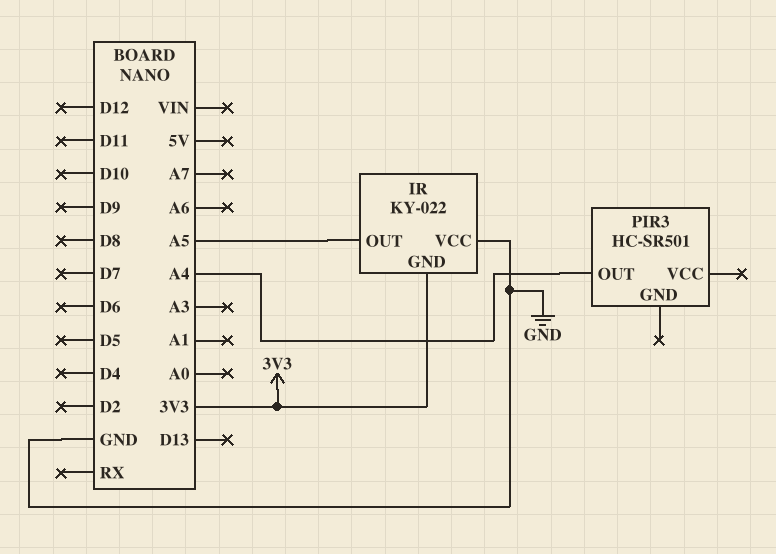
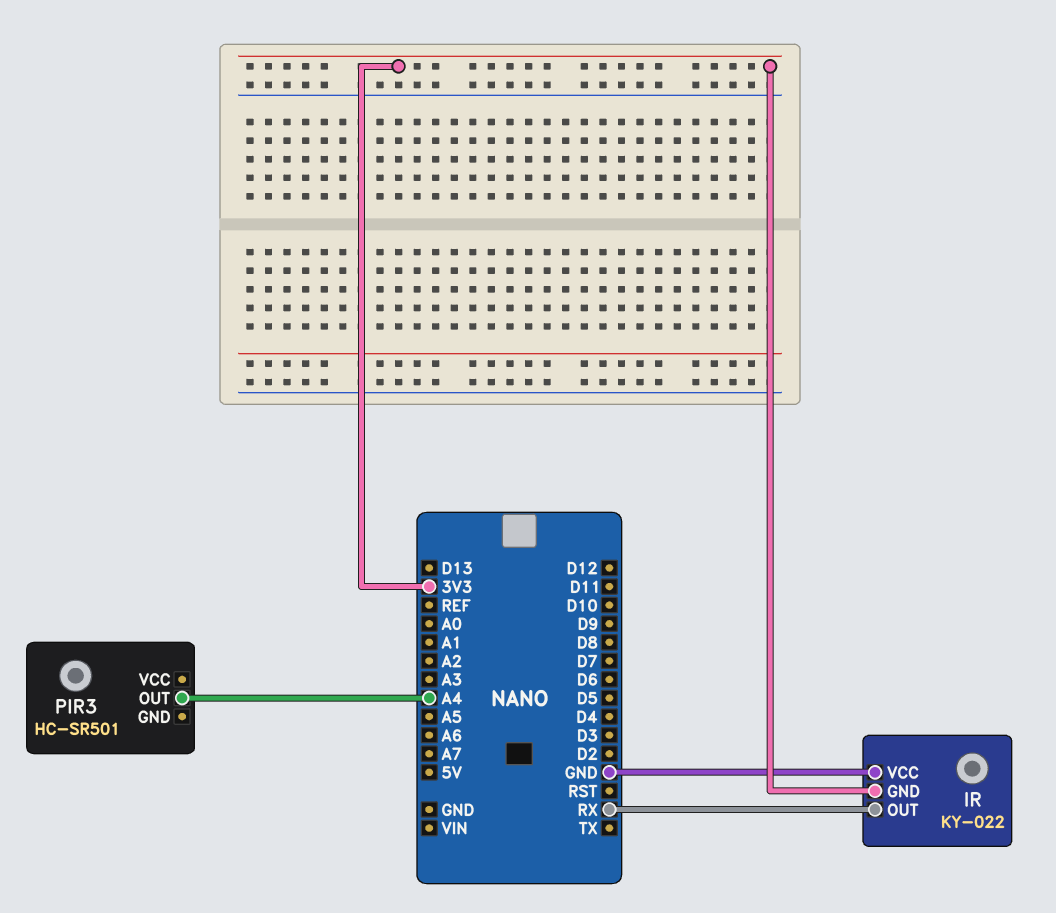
IR pin OUT: A5 -> RX

